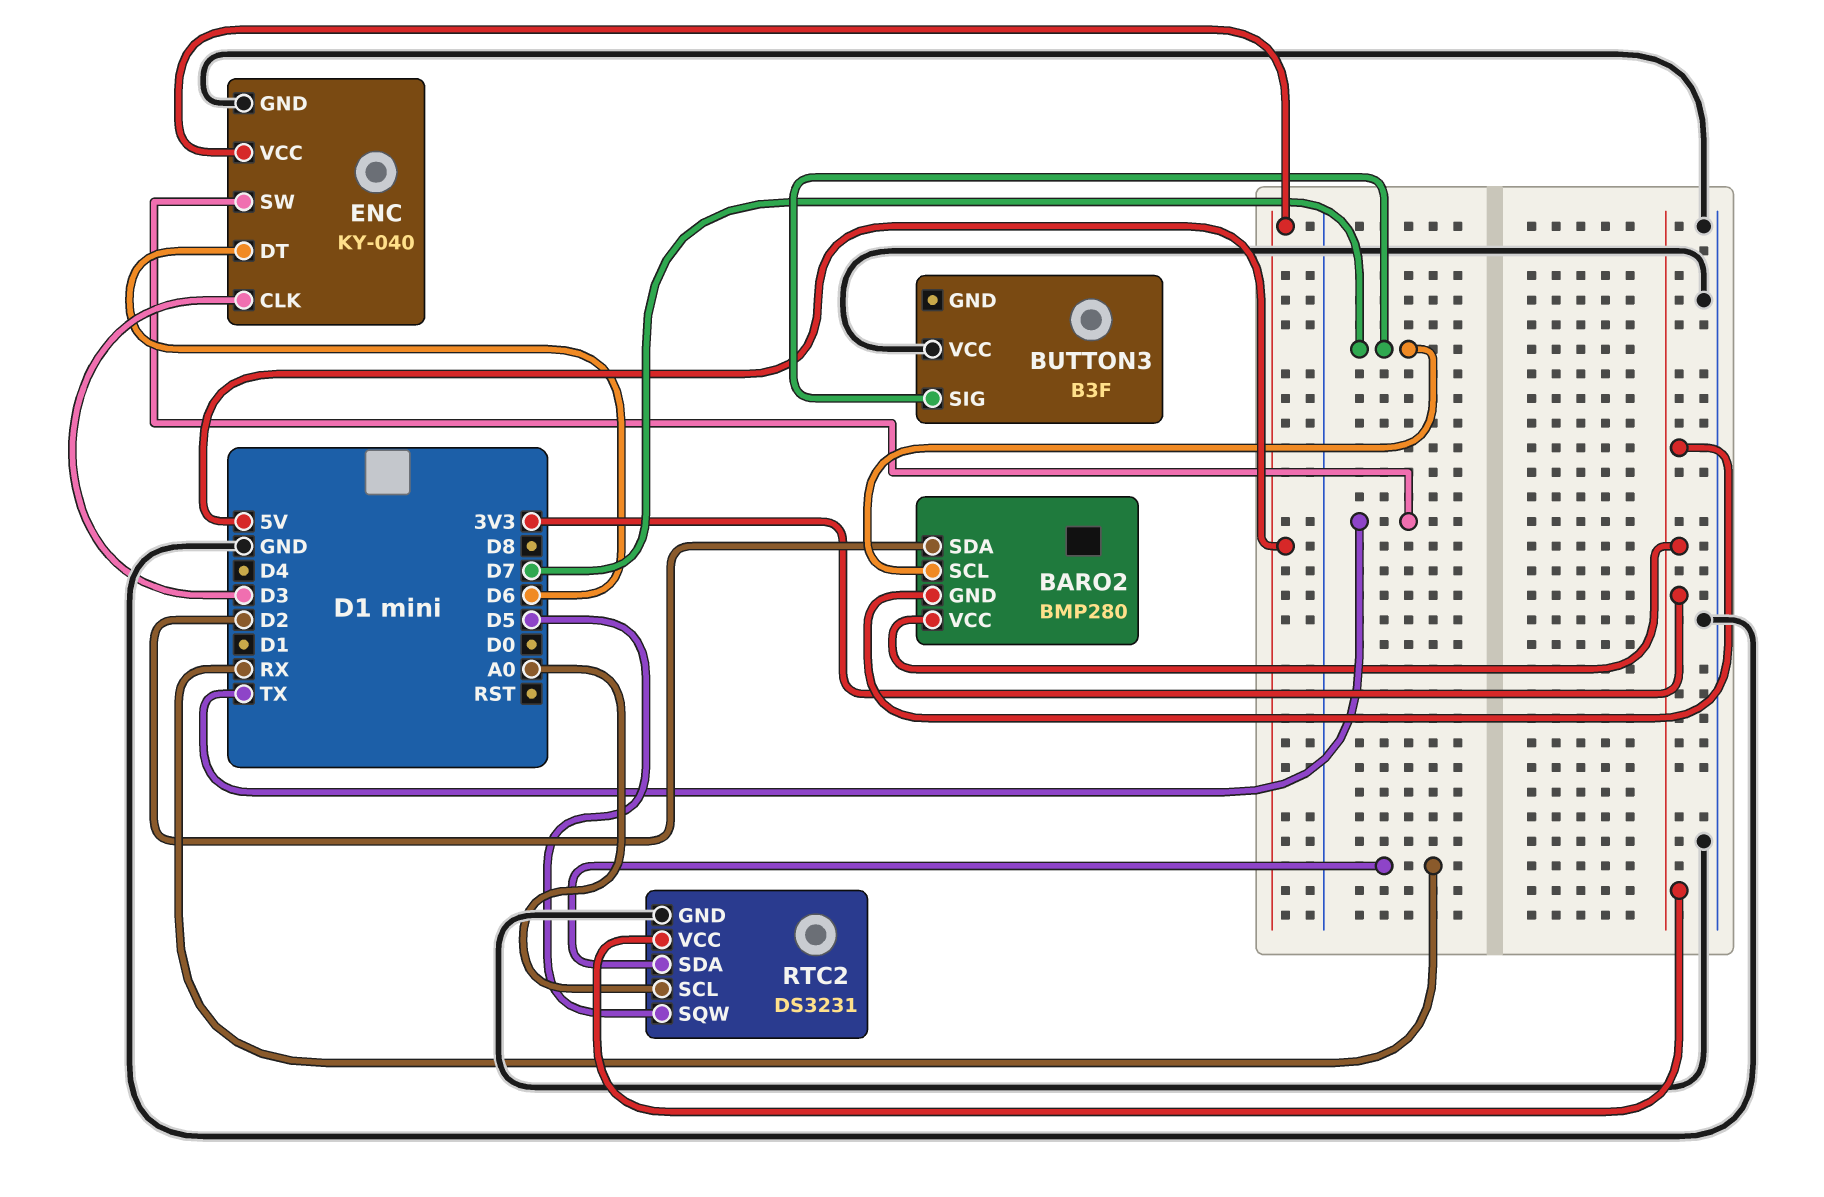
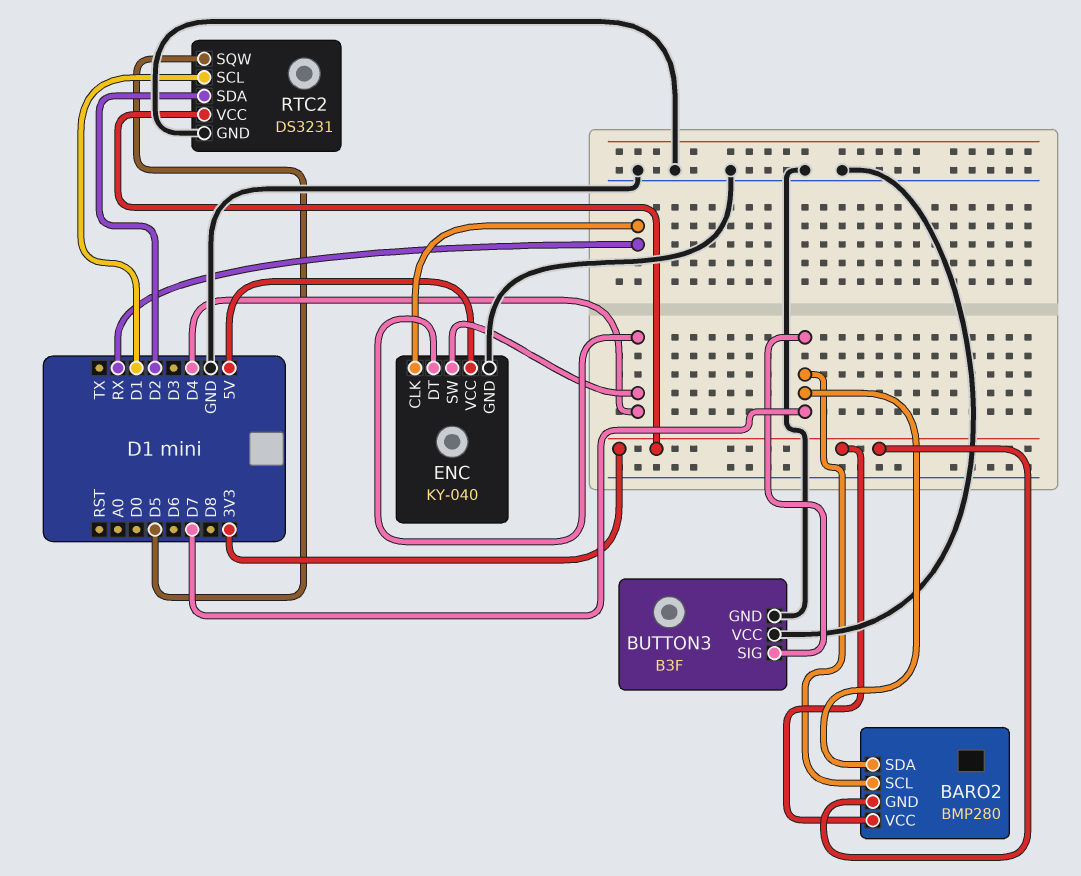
BARO2 pin SDA: D2 -> D7
BUTTON3 pin GND: none -> GND
ENC pin CLK: D3 -> RX
ENC pin DT: D6 -> D4
ENC pin SW: TX -> D4
RTC2 pin SCL: A0 -> D1
RTC2 pin SDA: RX -> D2

